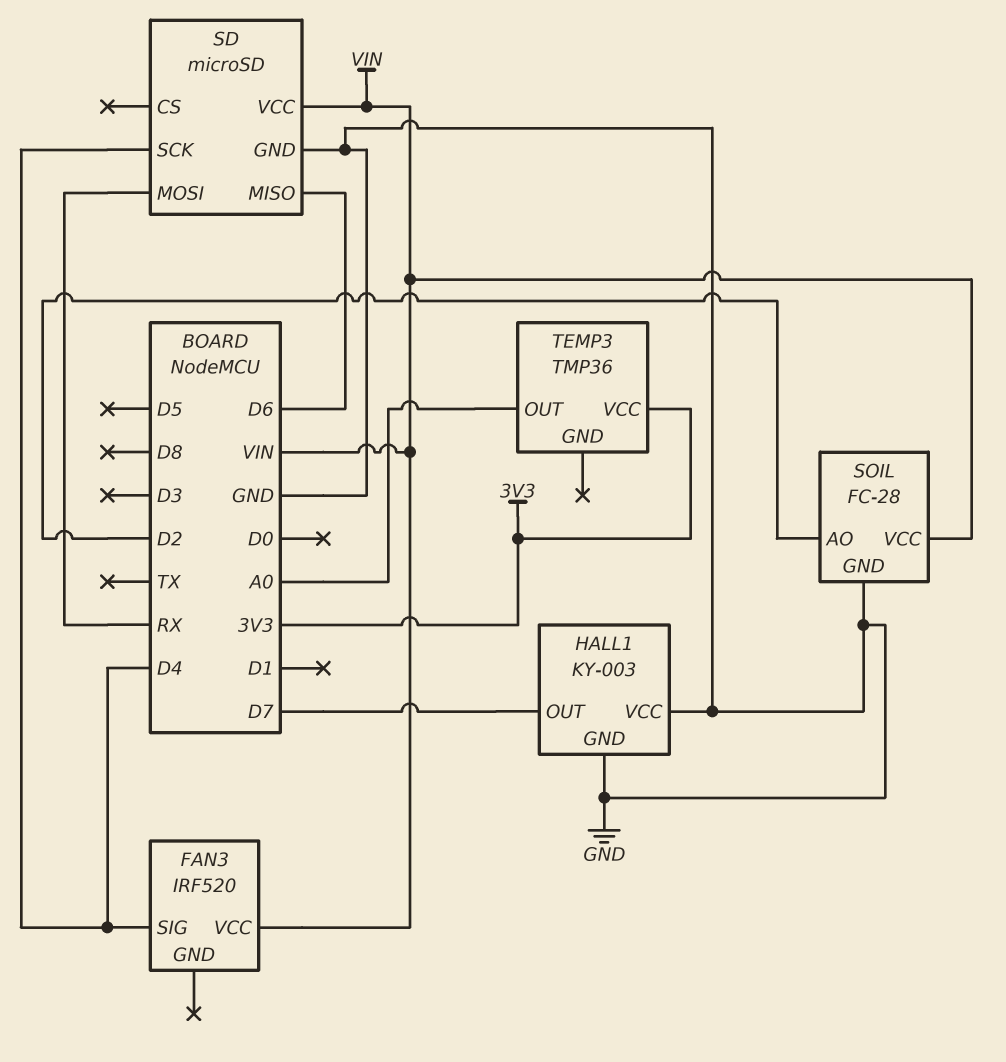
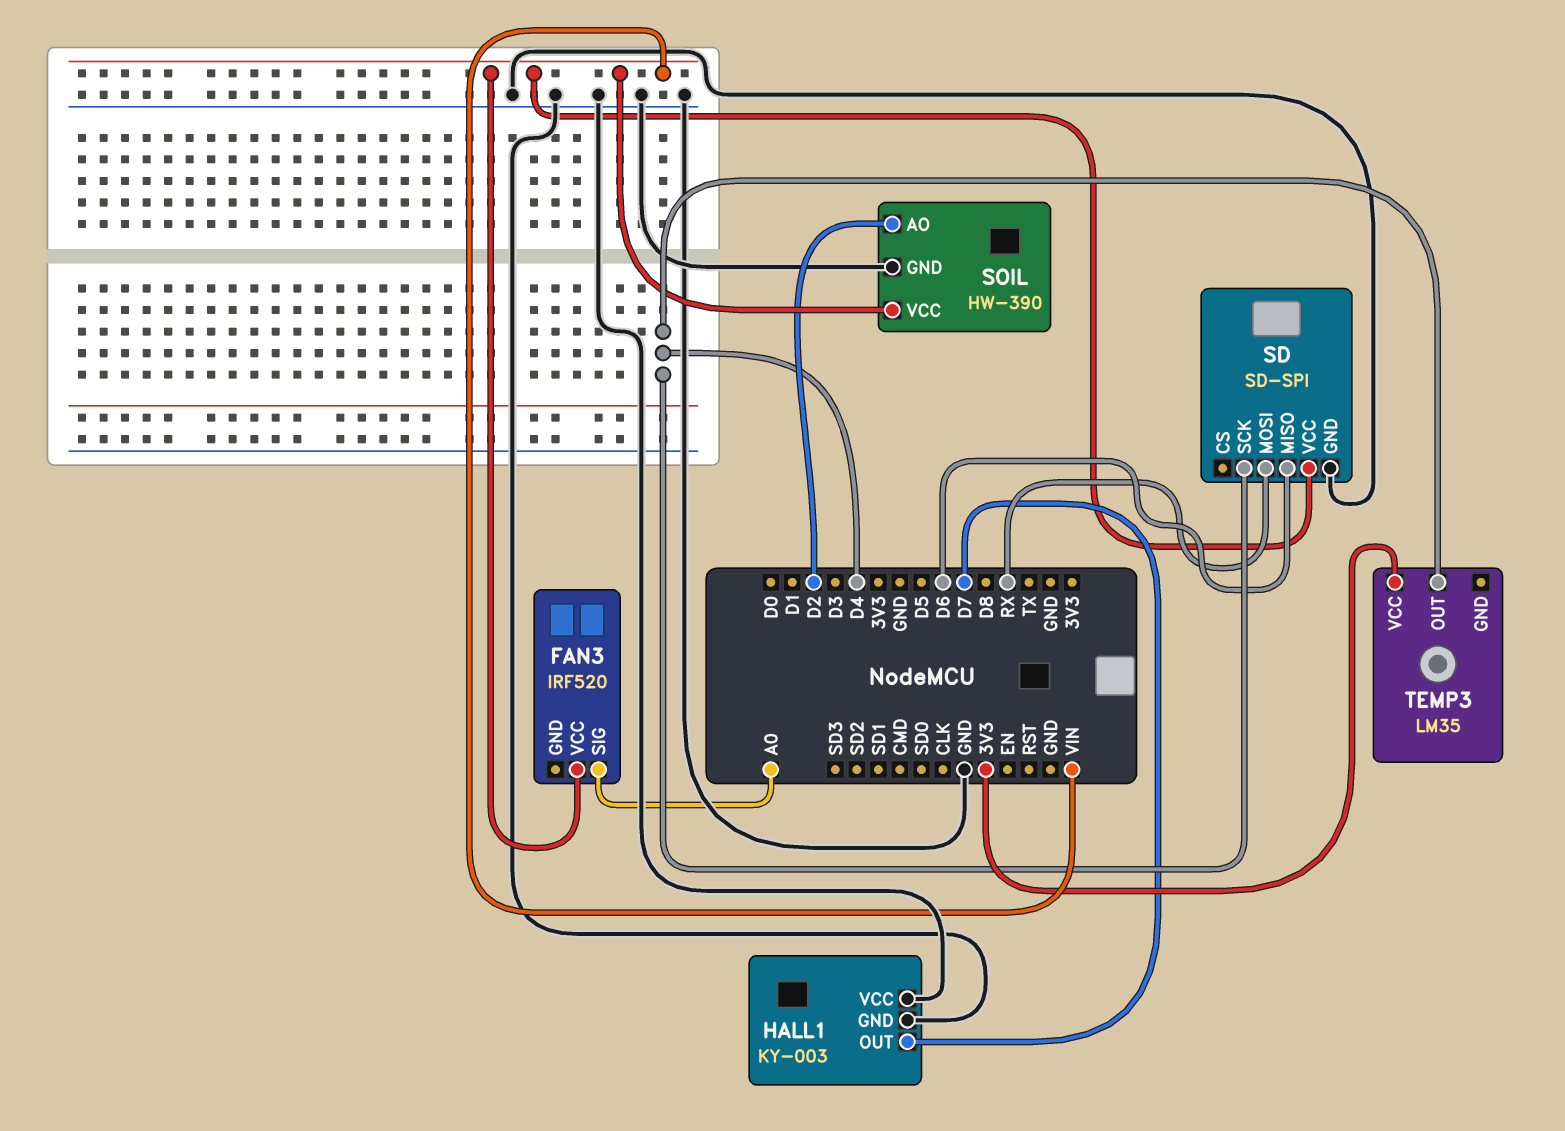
FAN3 pin SIG: D4 -> A0
SD: microSD -> SD-SPI
SOIL: FC-28 -> HW-390
TEMP3: TMP36 -> LM35
TEMP3 pin OUT: A0 -> D4

